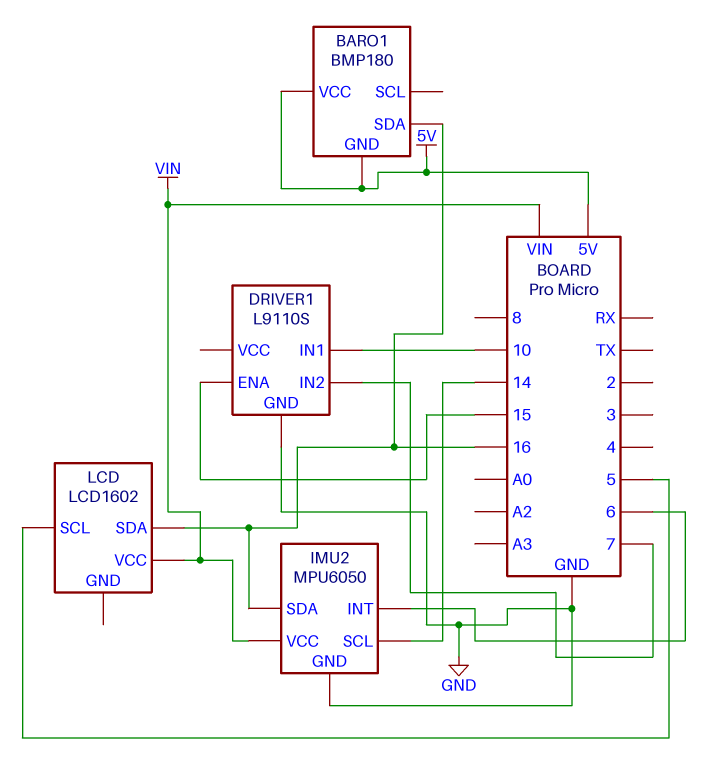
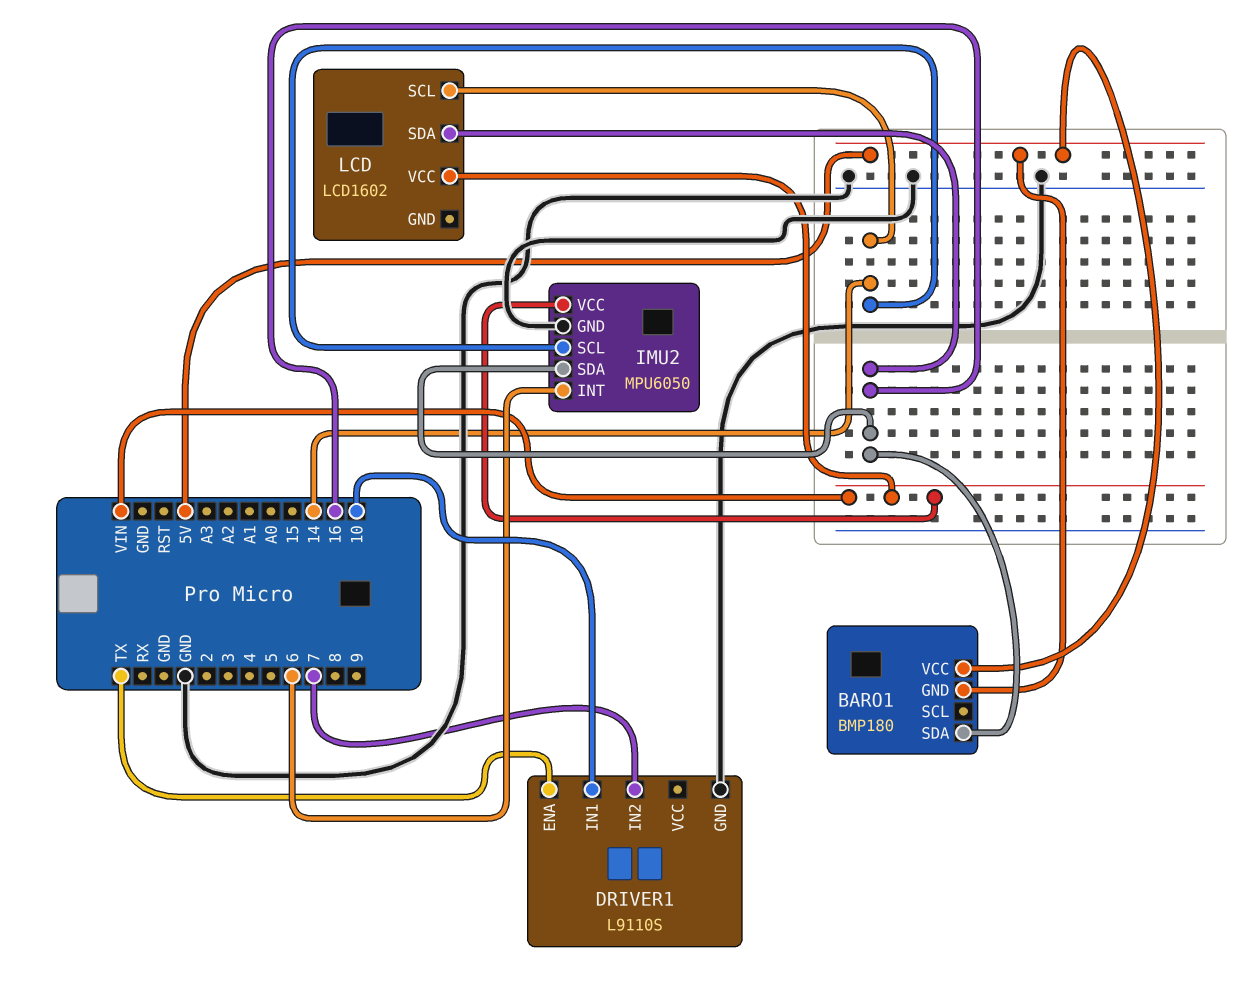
DRIVER1 pin ENA: 15 -> TX
LCD pin SCL: 5 -> 14

